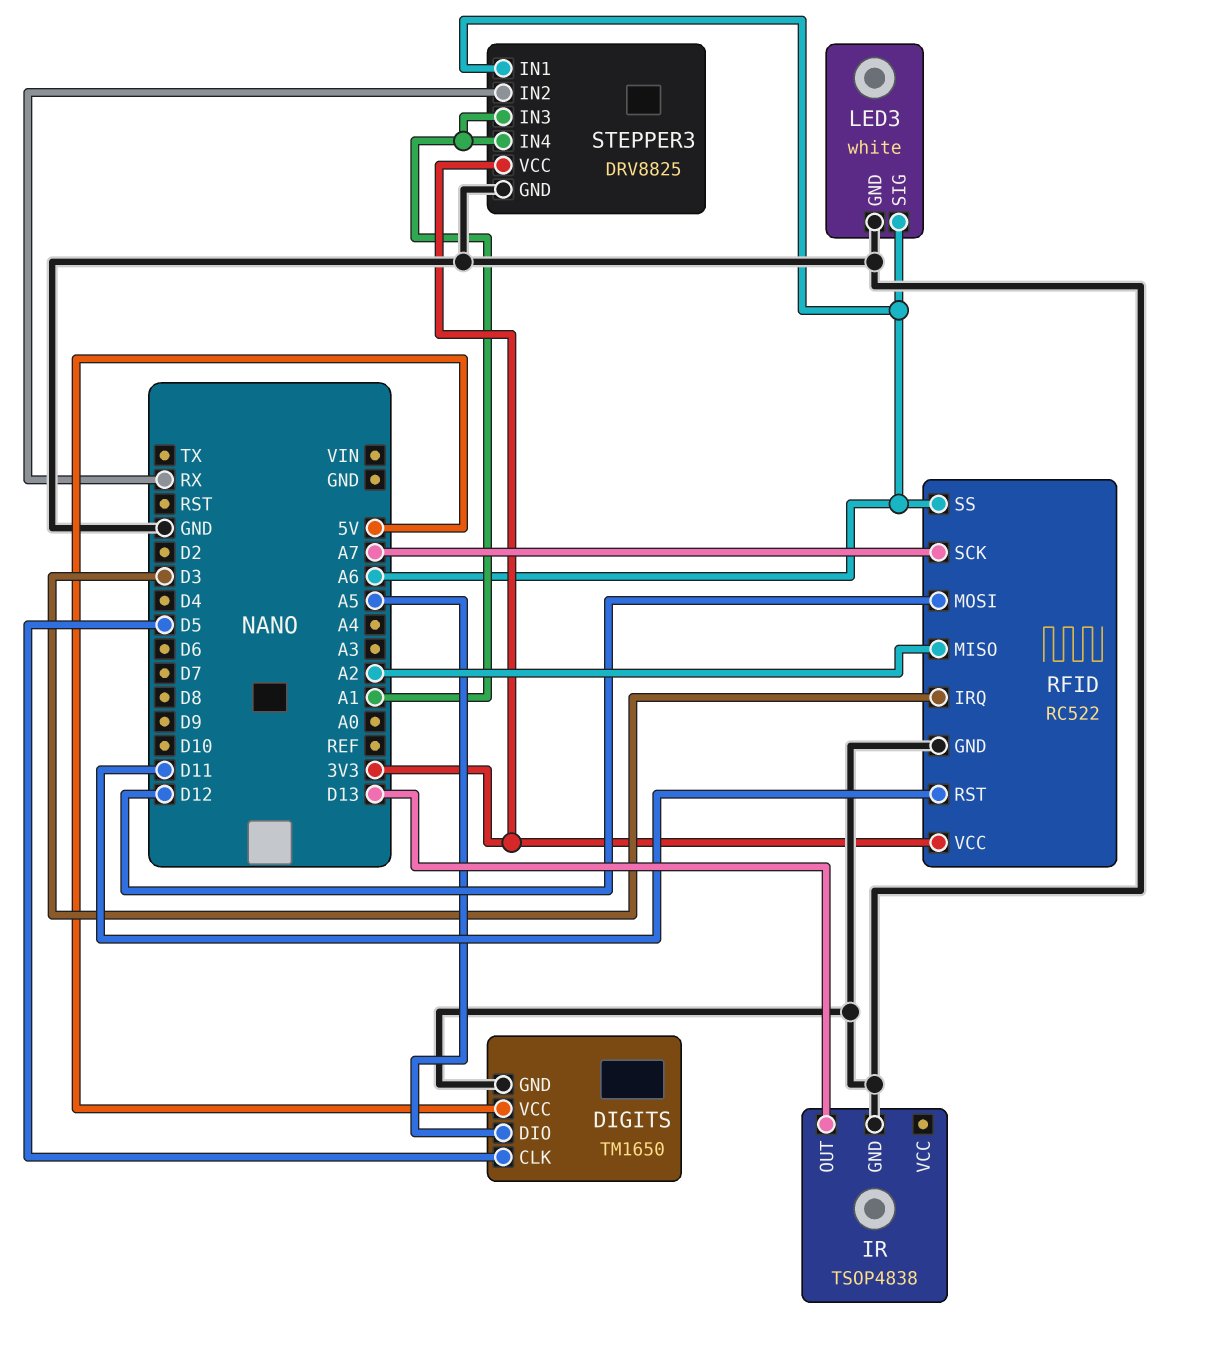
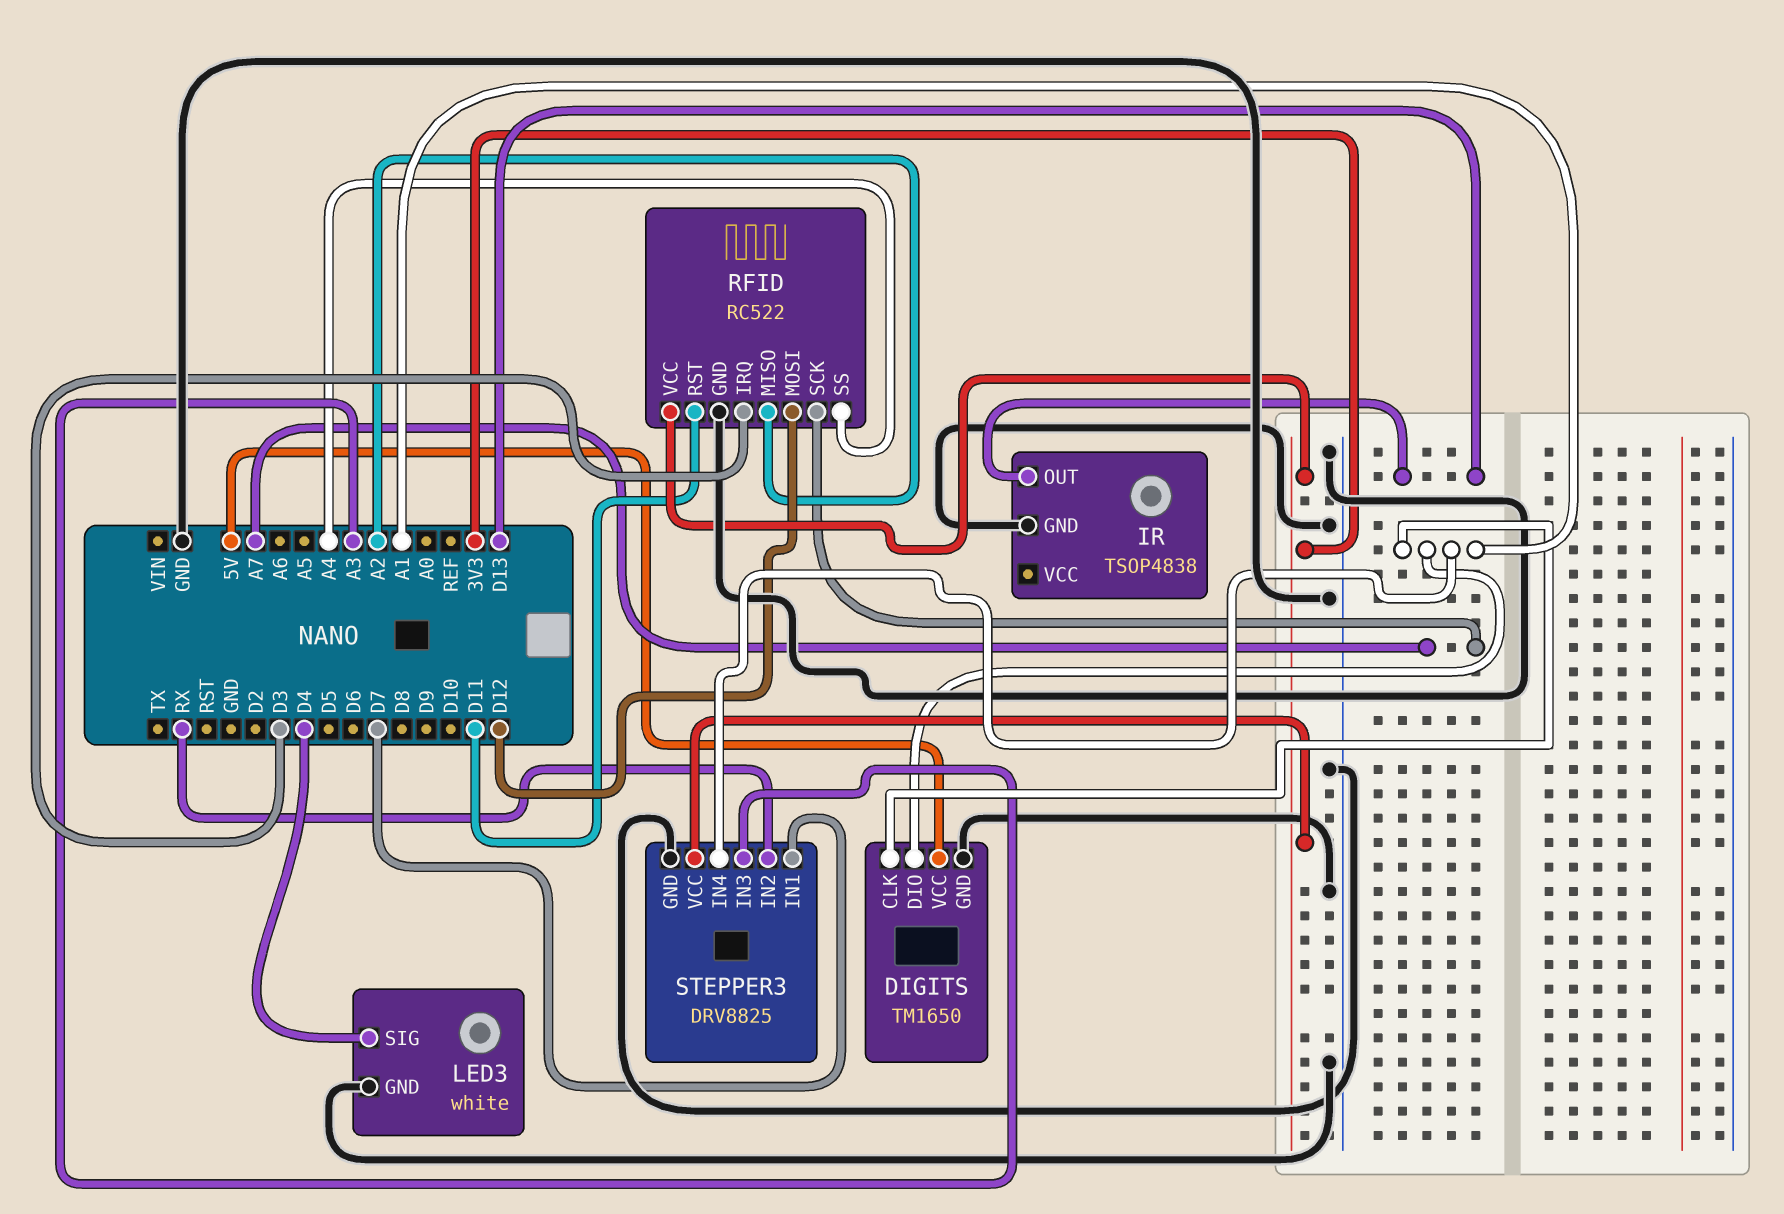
DIGITS pin CLK: D5 -> A1
DIGITS pin DIO: A5 -> A1
LED3 pin SIG: A6 -> D4
RFID pin SS: A6 -> A4
STEPPER3 pin IN1: A6 -> D7
STEPPER3 pin IN3: A1 -> A3

